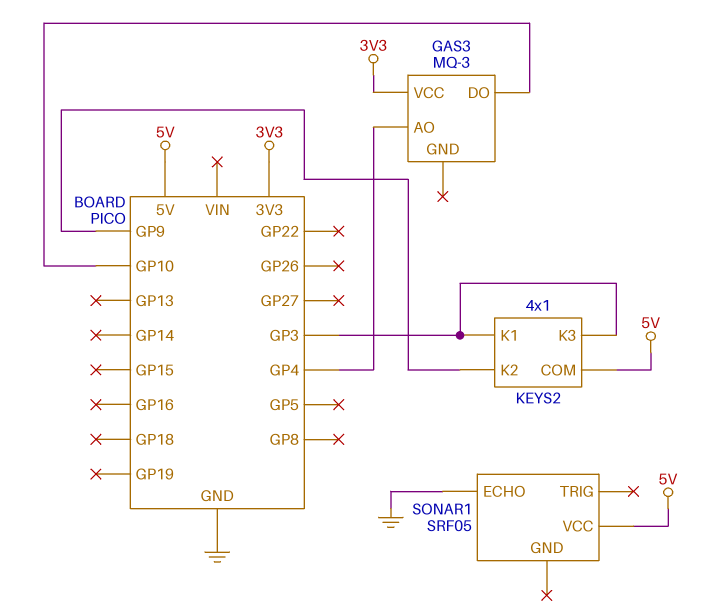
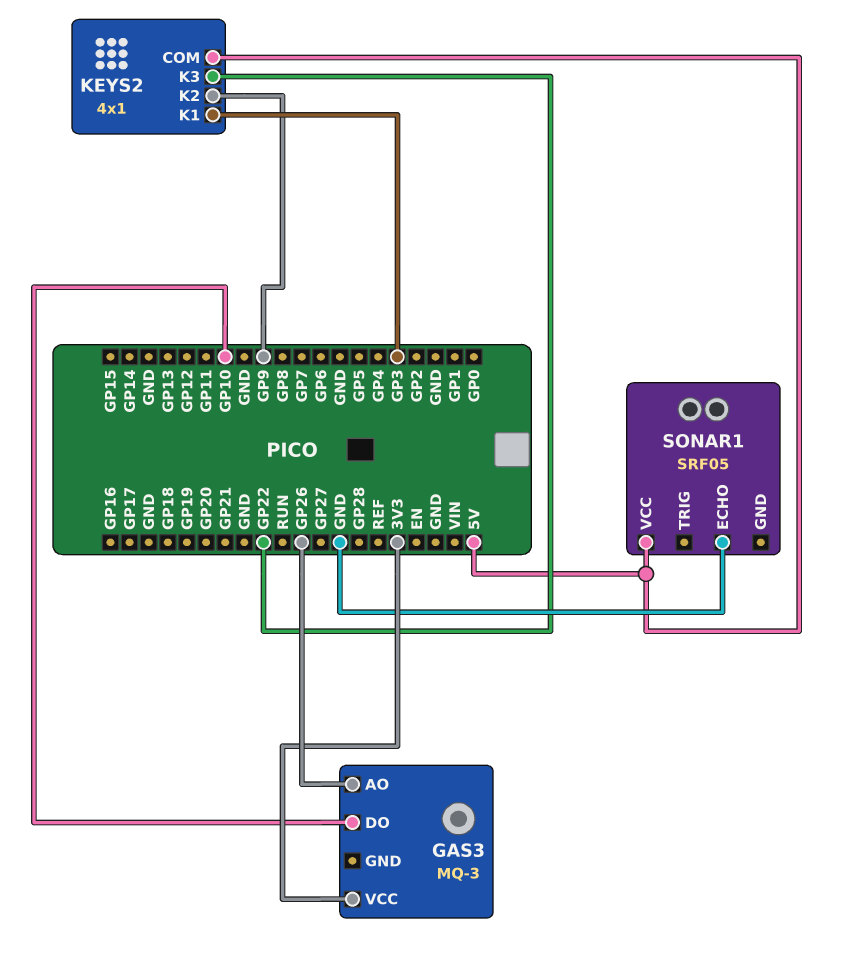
GAS3 pin AO: GP4 -> GP26
KEYS2 pin K3: GP3 -> GP22

